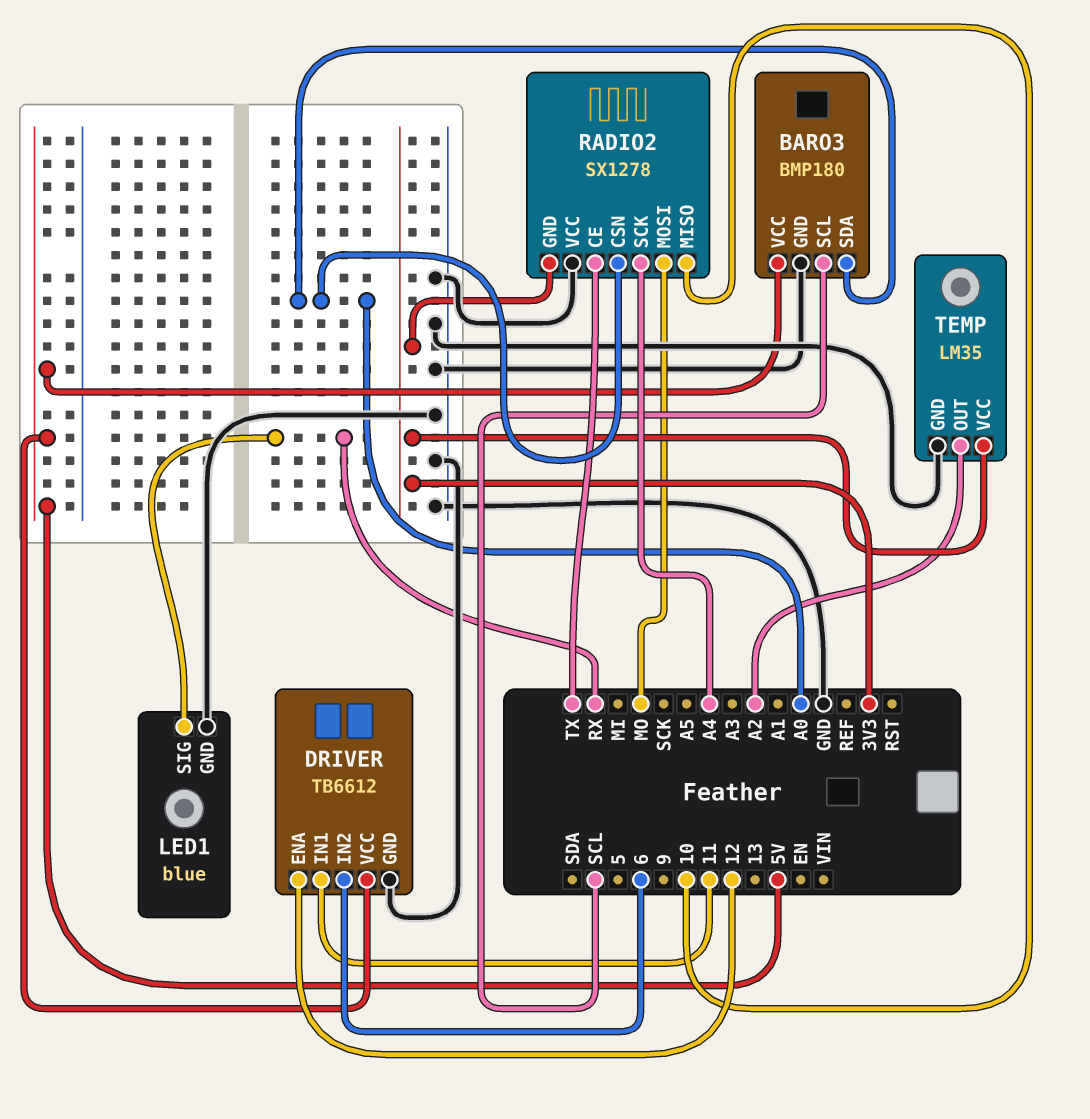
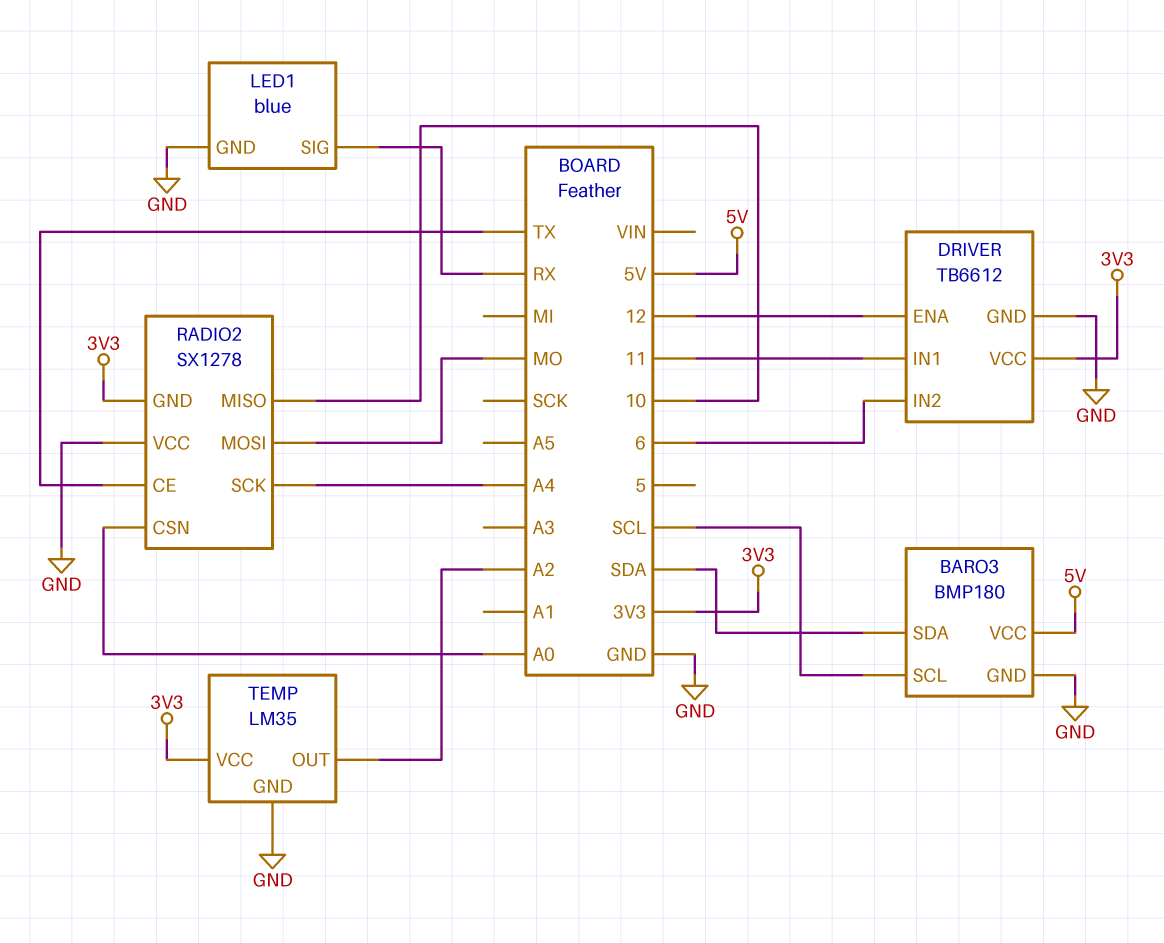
BARO3 pin SDA: A0 -> SDA
DRIVER pin VCC: 5V -> 3V3

